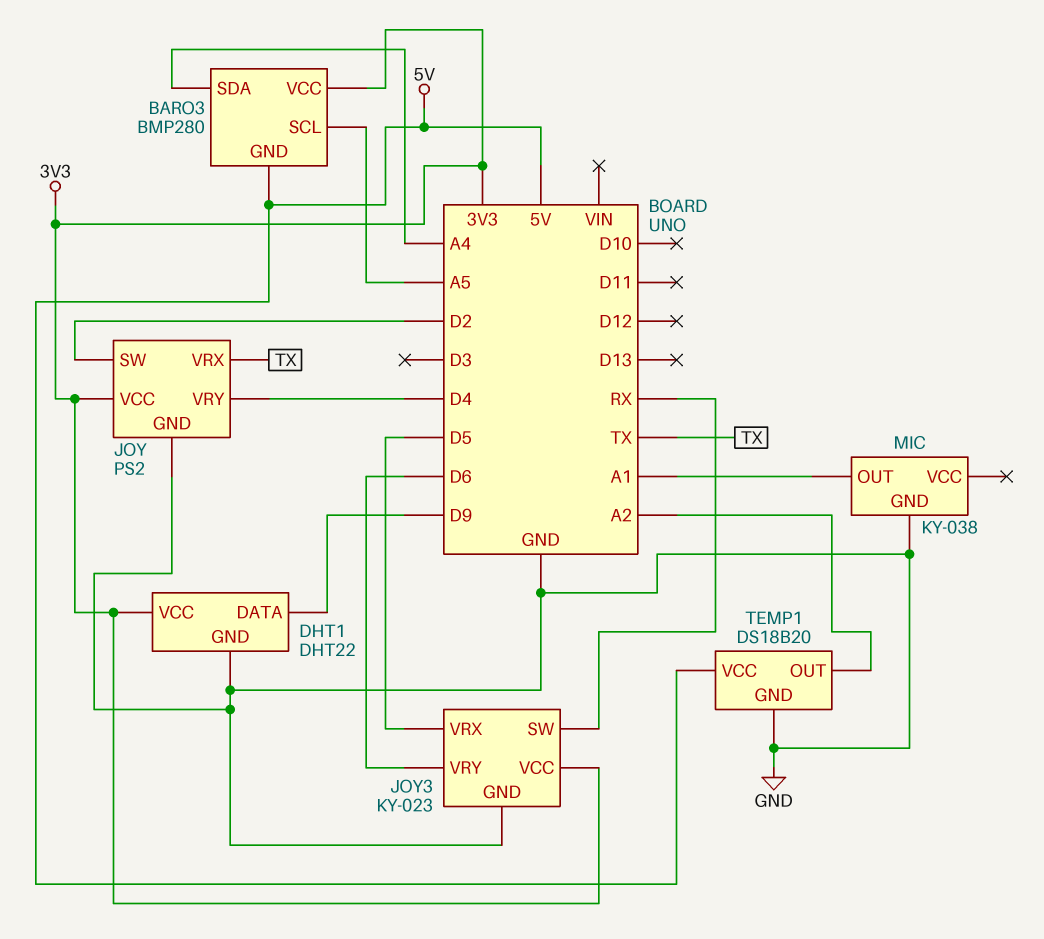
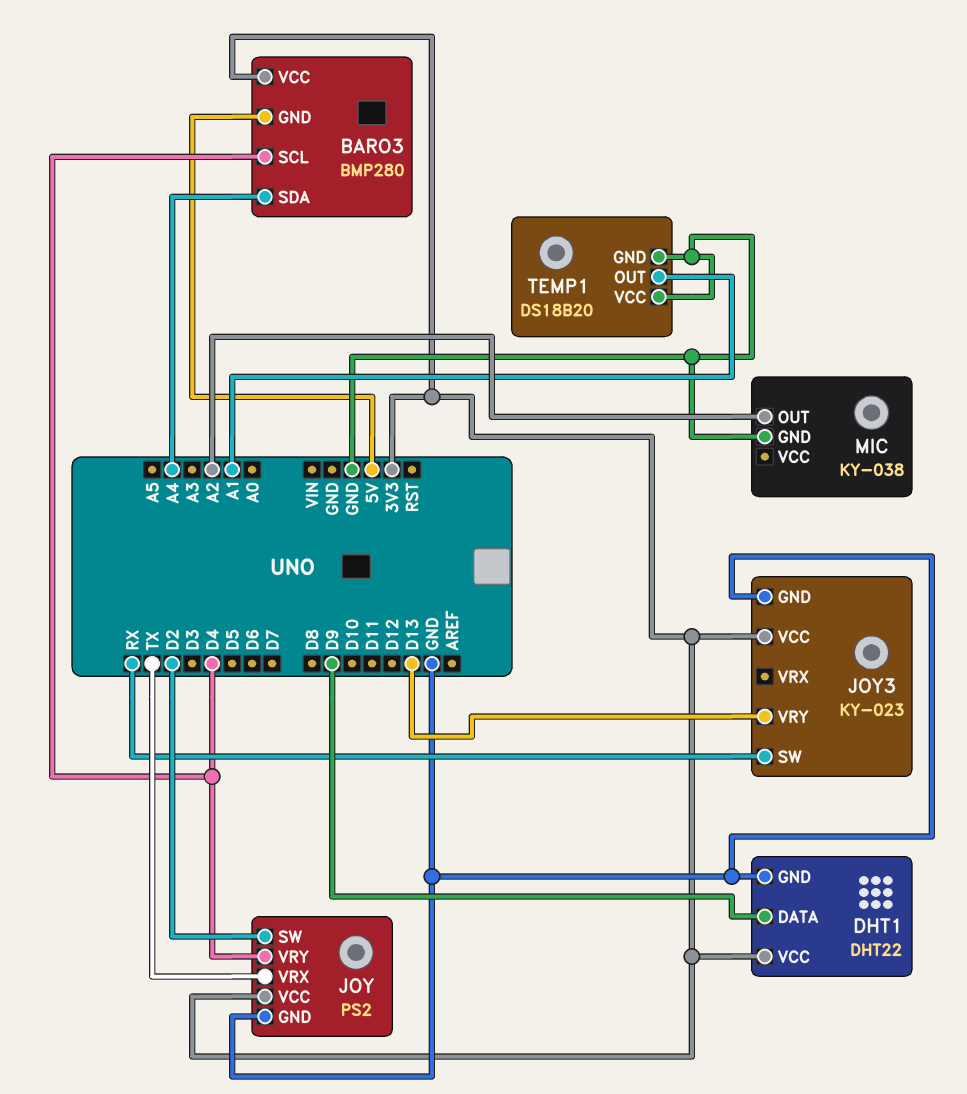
BARO3 pin SCL: A5 -> D4
JOY3 pin VRX: D5 -> none
JOY3 pin VRY: D6 -> D13
MIC pin OUT: A1 -> A2
TEMP1 pin OUT: A2 -> A1
TEMP1 pin VCC: 5V -> GND

